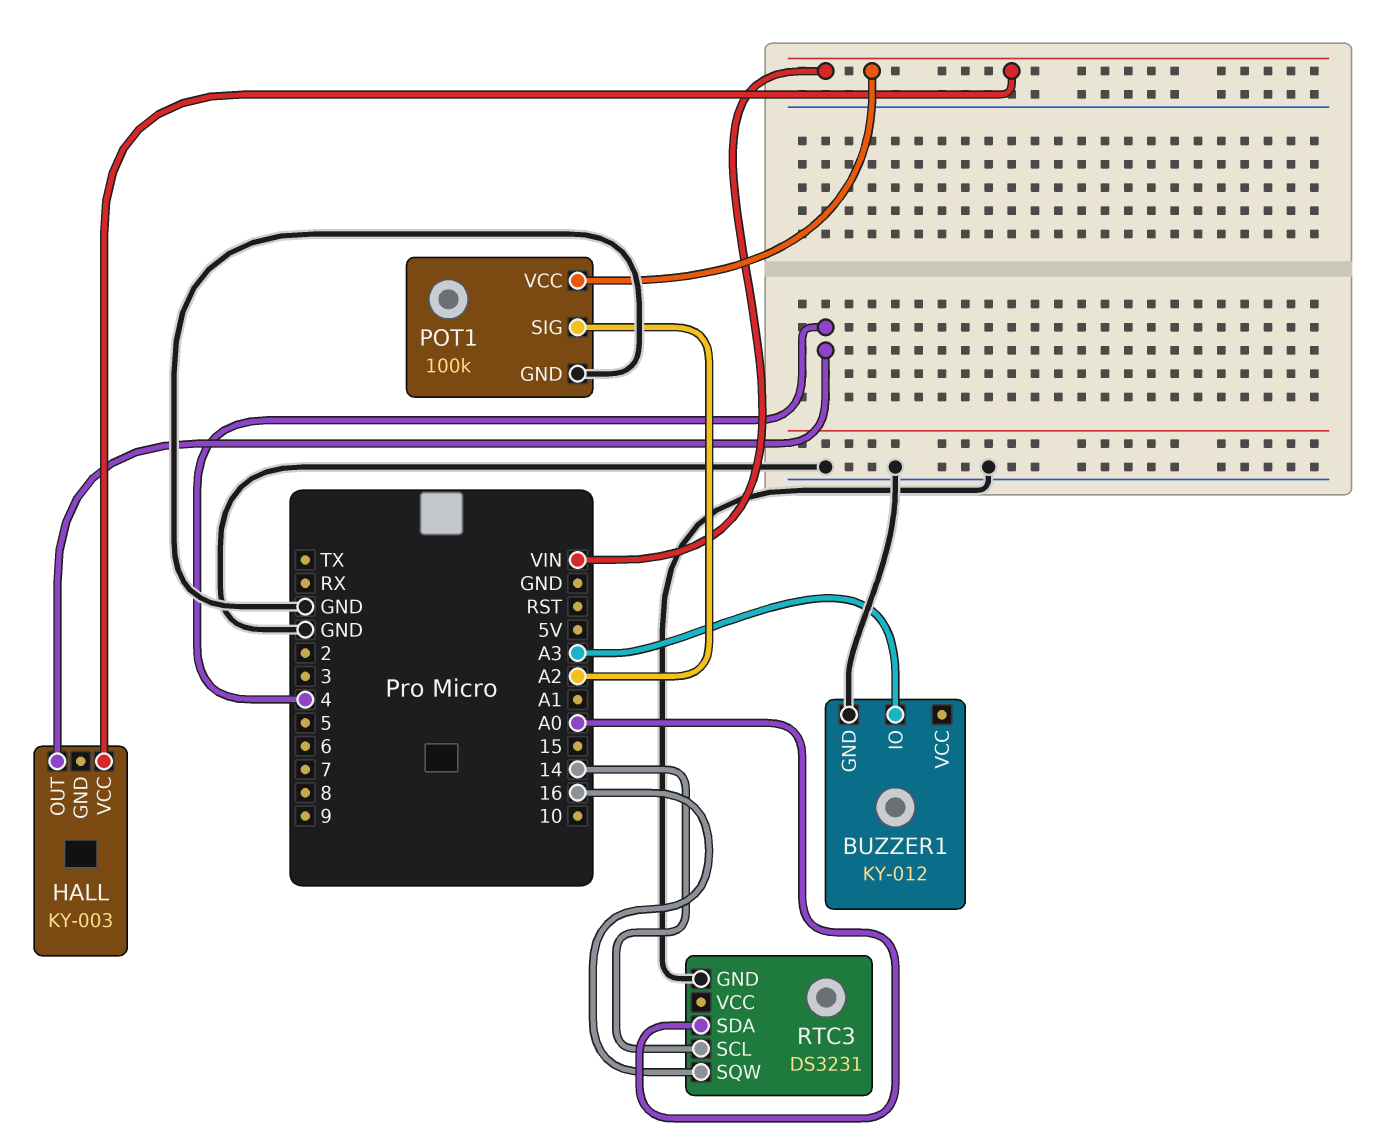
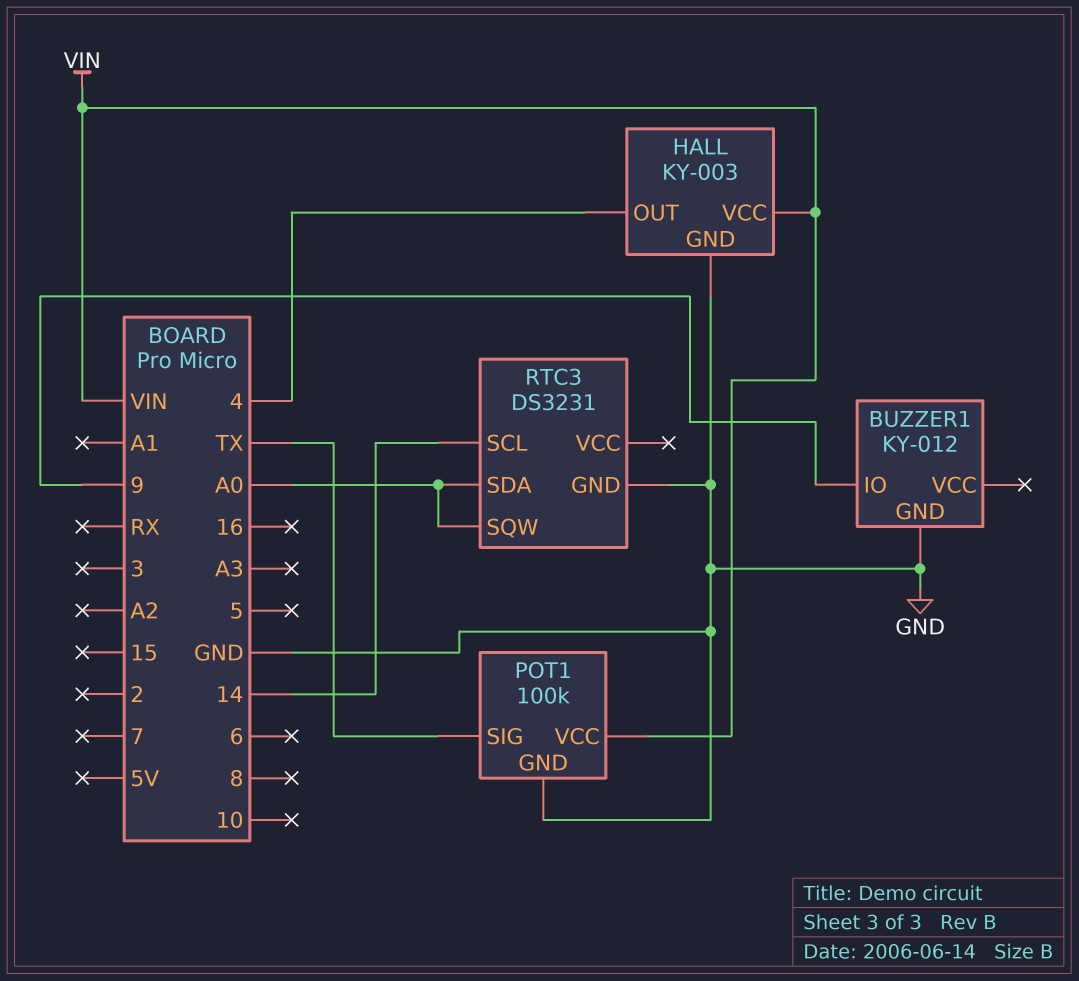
BUZZER1 pin IO: A3 -> 9
HALL pin GND: none -> GND
POT1 pin SIG: A2 -> TX
RTC3 pin SQW: 16 -> A0

